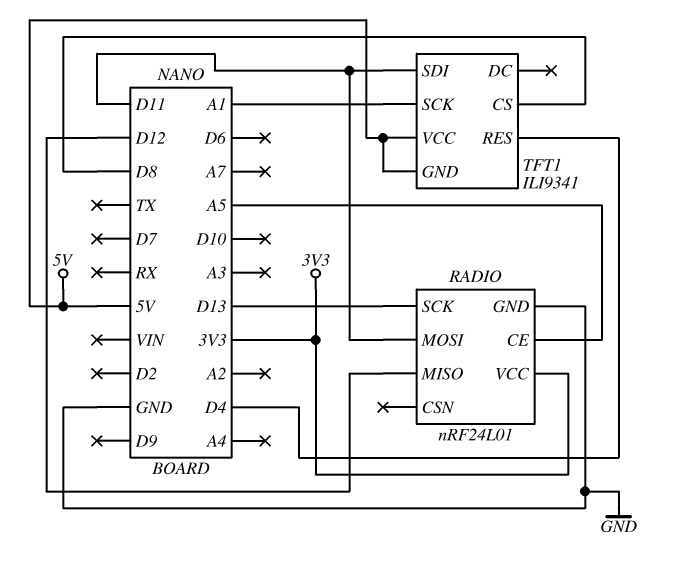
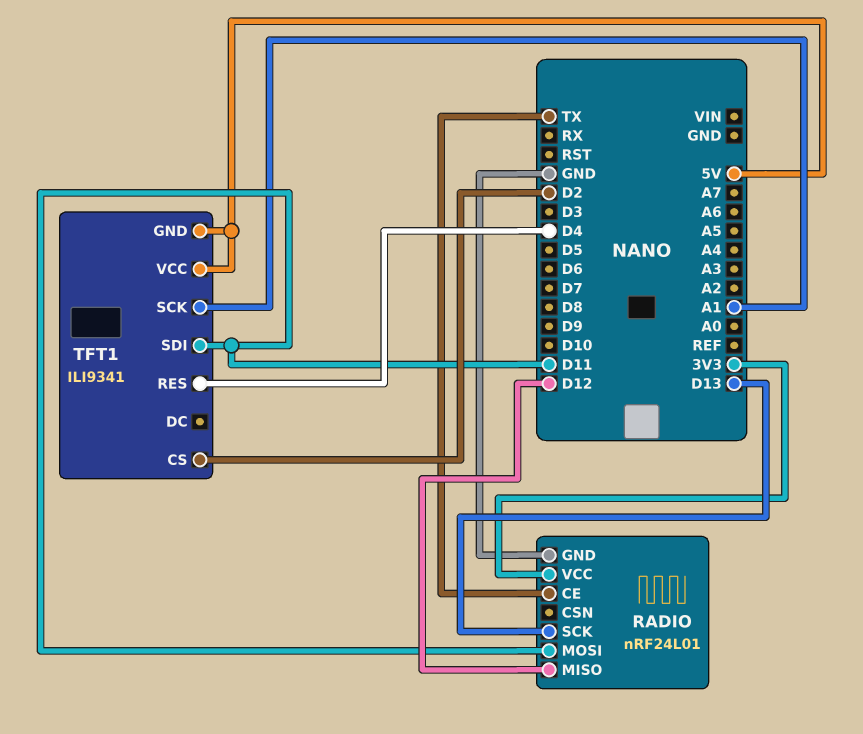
RADIO pin CE: A5 -> TX
TFT1 pin CS: D8 -> D2

